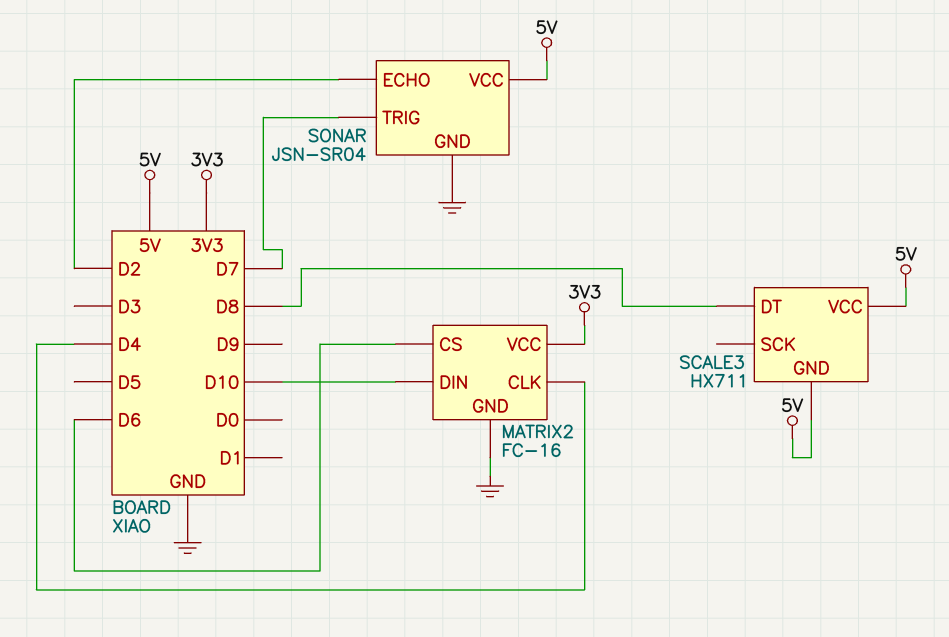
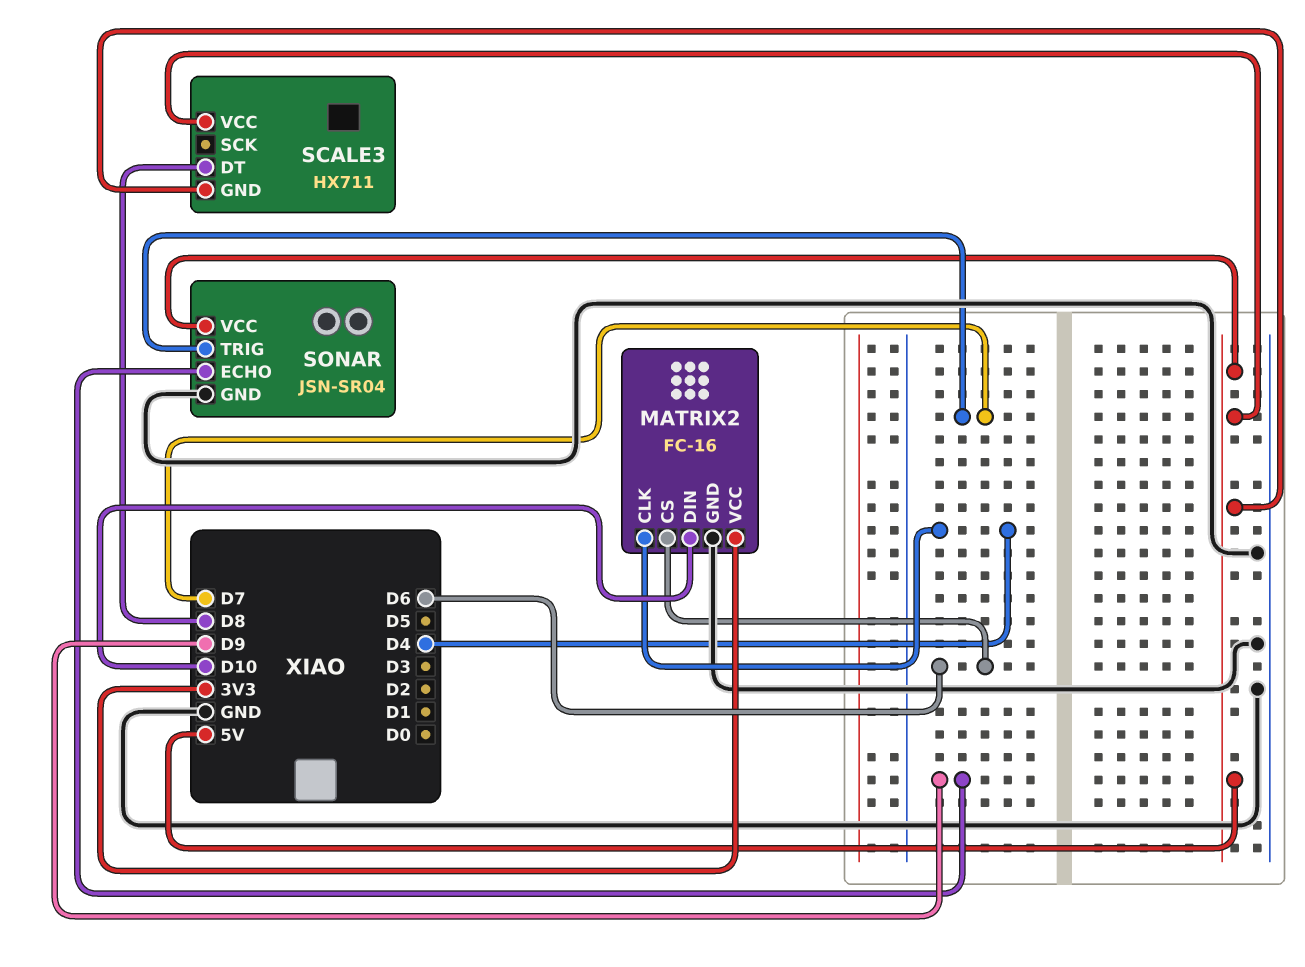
SONAR pin ECHO: D2 -> D9

